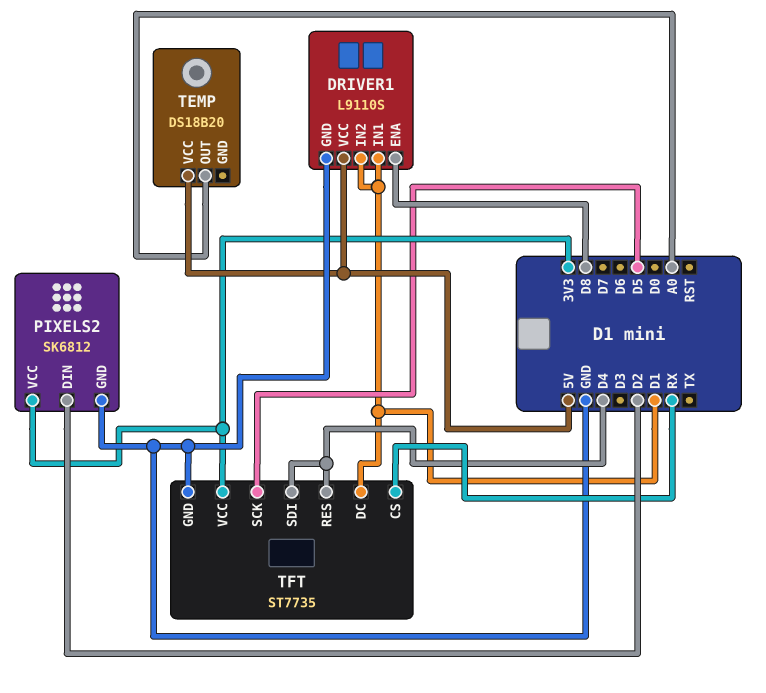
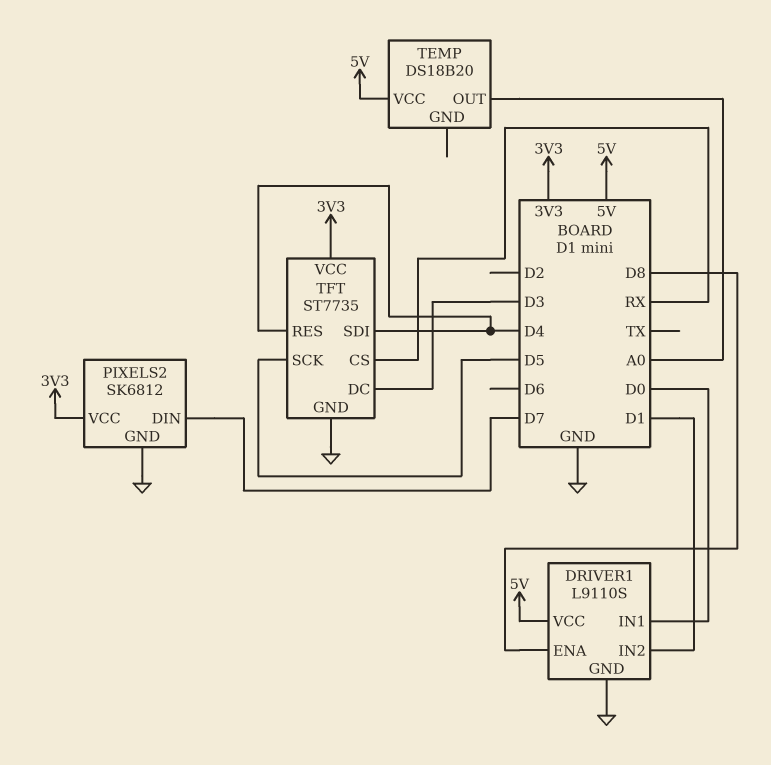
DRIVER1 pin IN1: D1 -> D0
PIXELS2 pin DIN: D2 -> D7
TFT pin DC: D1 -> D3

